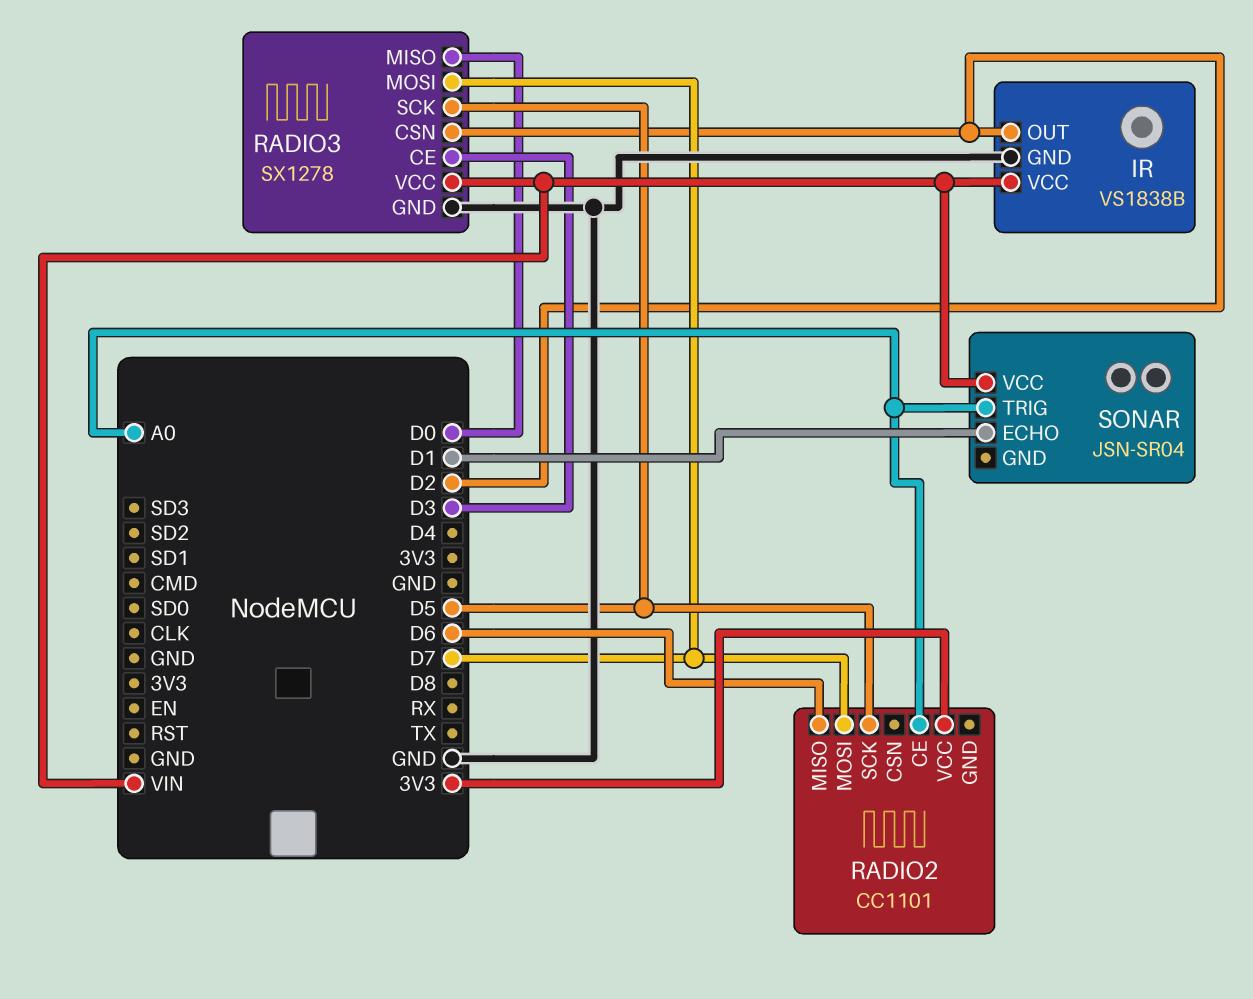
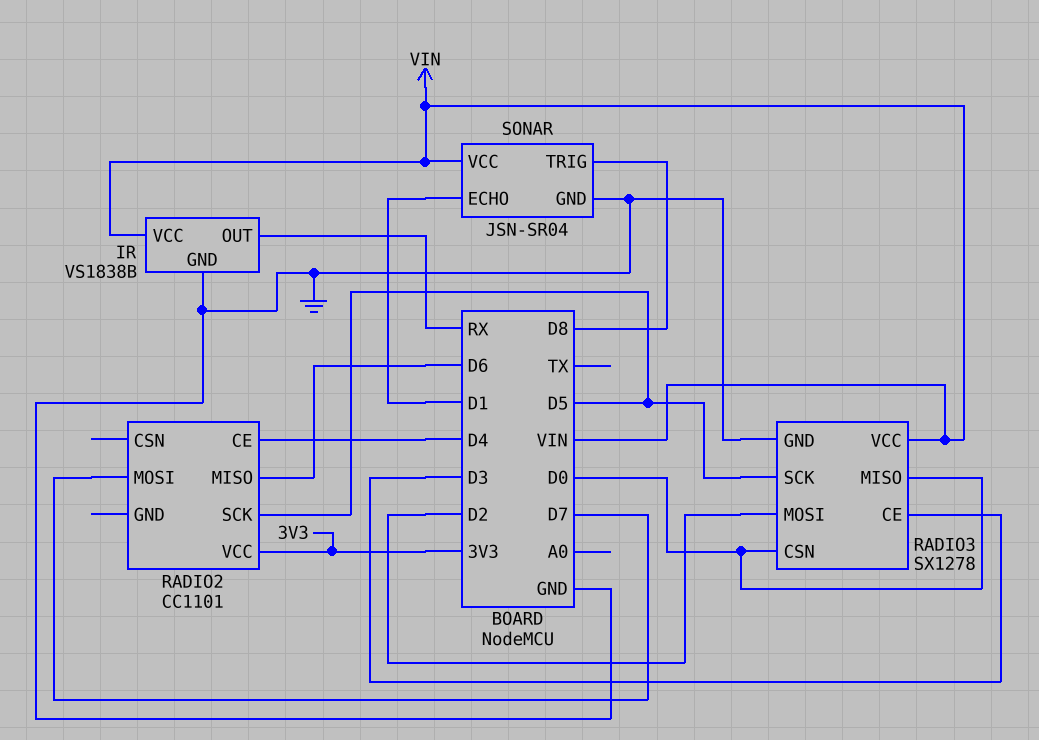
IR pin OUT: D2 -> RX
RADIO2 pin CE: A0 -> D4
RADIO3 pin CSN: D2 -> D0
RADIO3 pin MOSI: D7 -> D2
SONAR pin GND: none -> GND
SONAR pin TRIG: A0 -> D8

